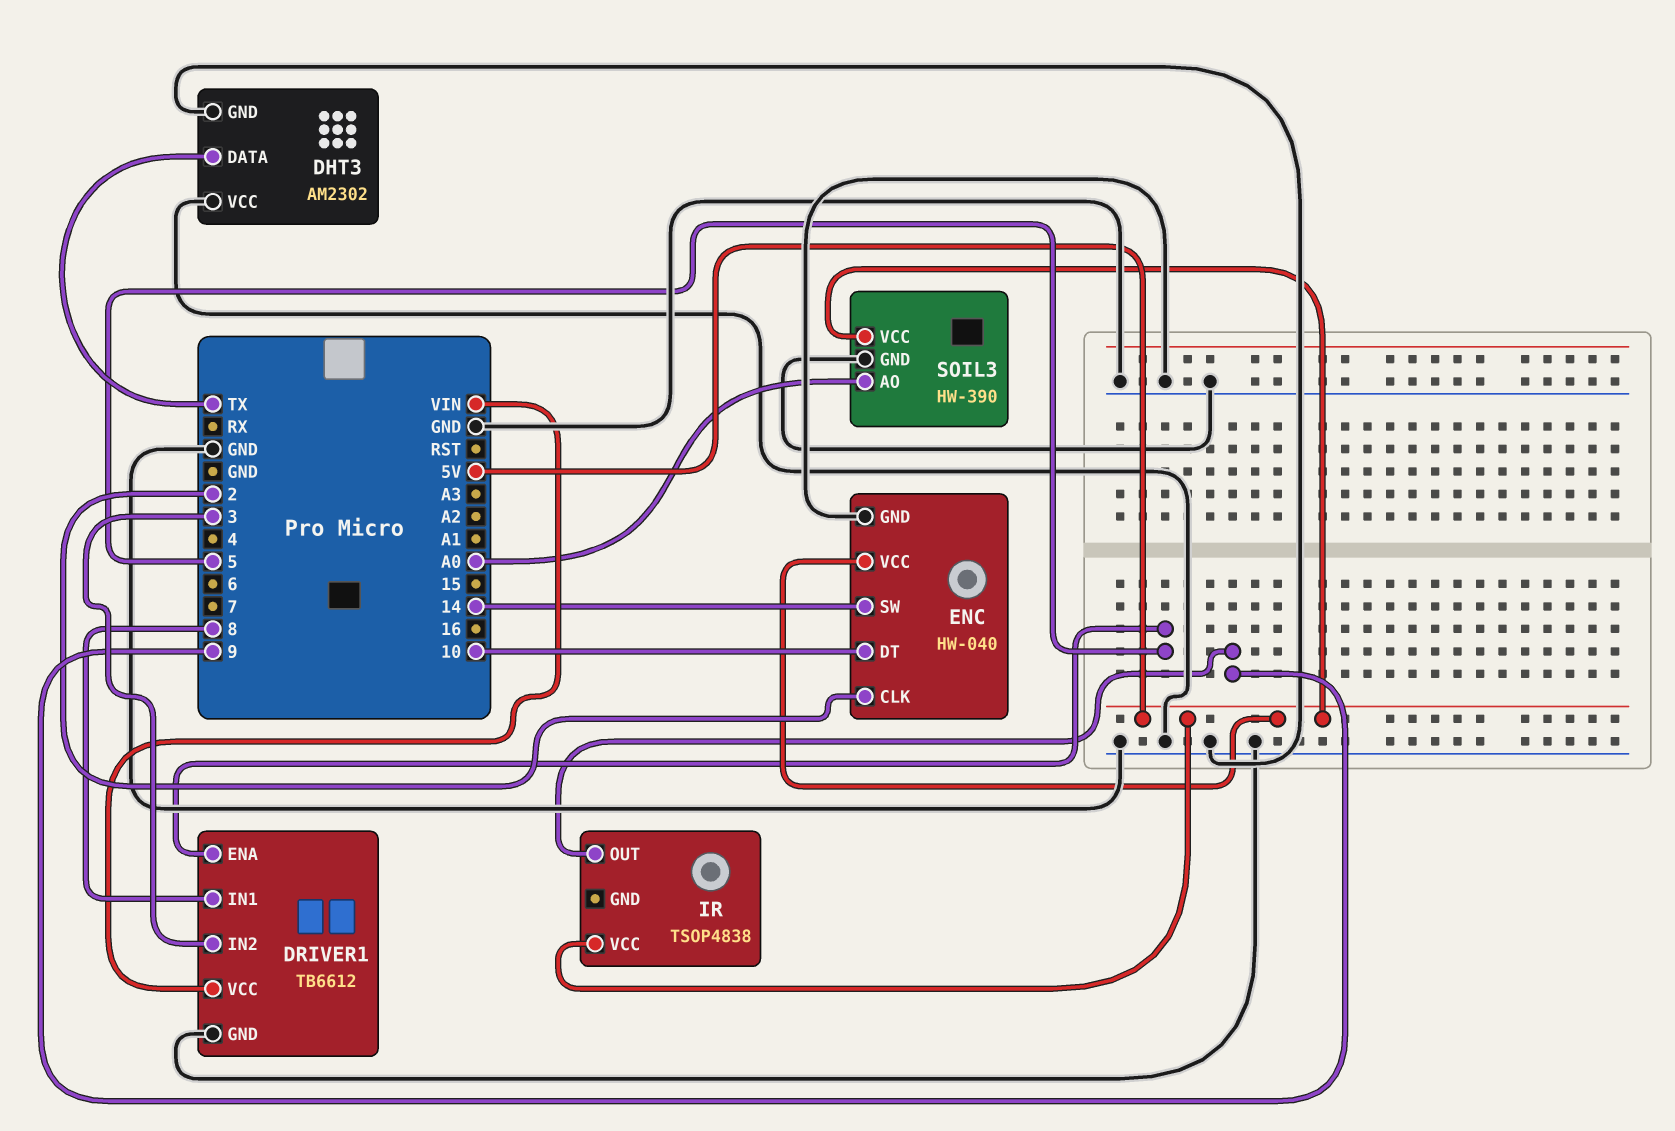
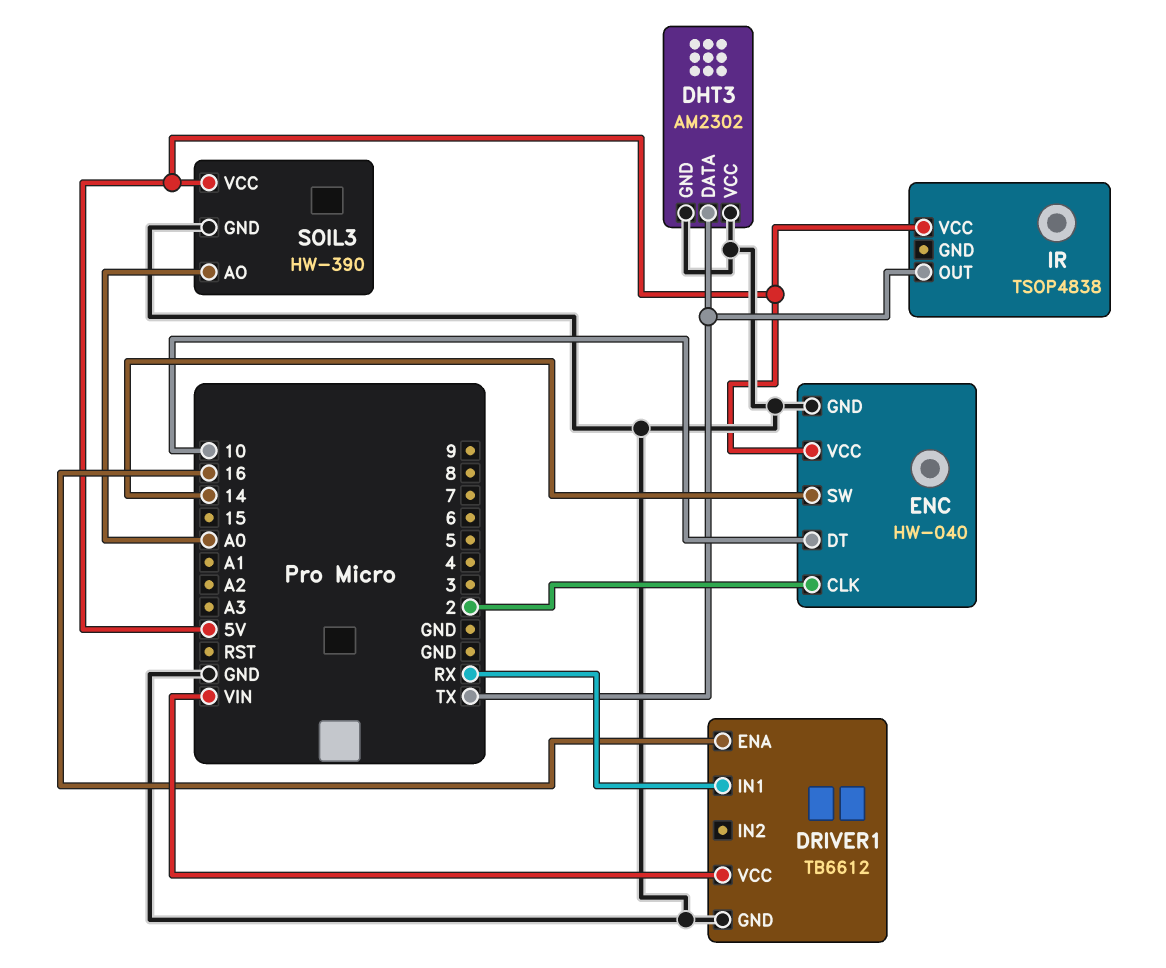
DRIVER1 pin ENA: 5 -> 16
DRIVER1 pin IN1: 8 -> RX
DRIVER1 pin IN2: 3 -> none
IR pin OUT: 9 -> TX

